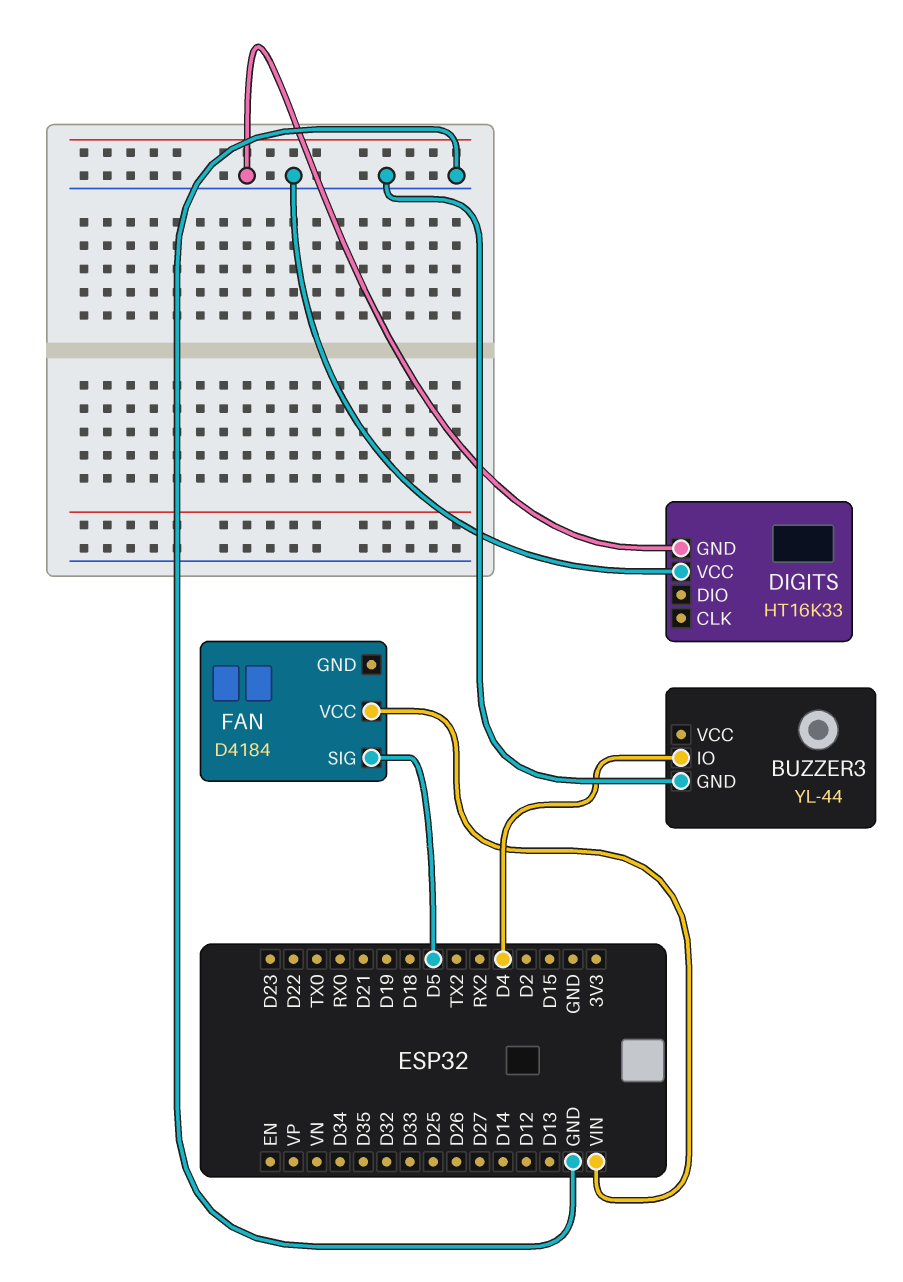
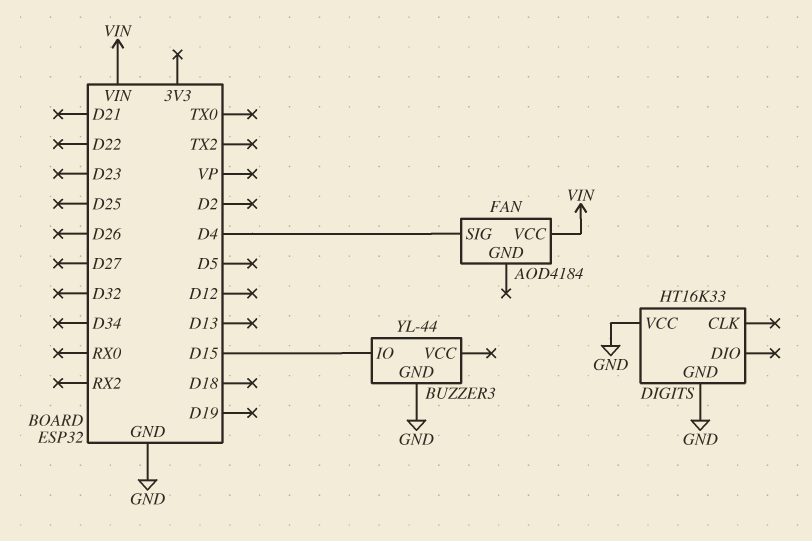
BUZZER3 pin IO: D4 -> D15
FAN: D4184 -> AOD4184
FAN pin SIG: D5 -> D4

